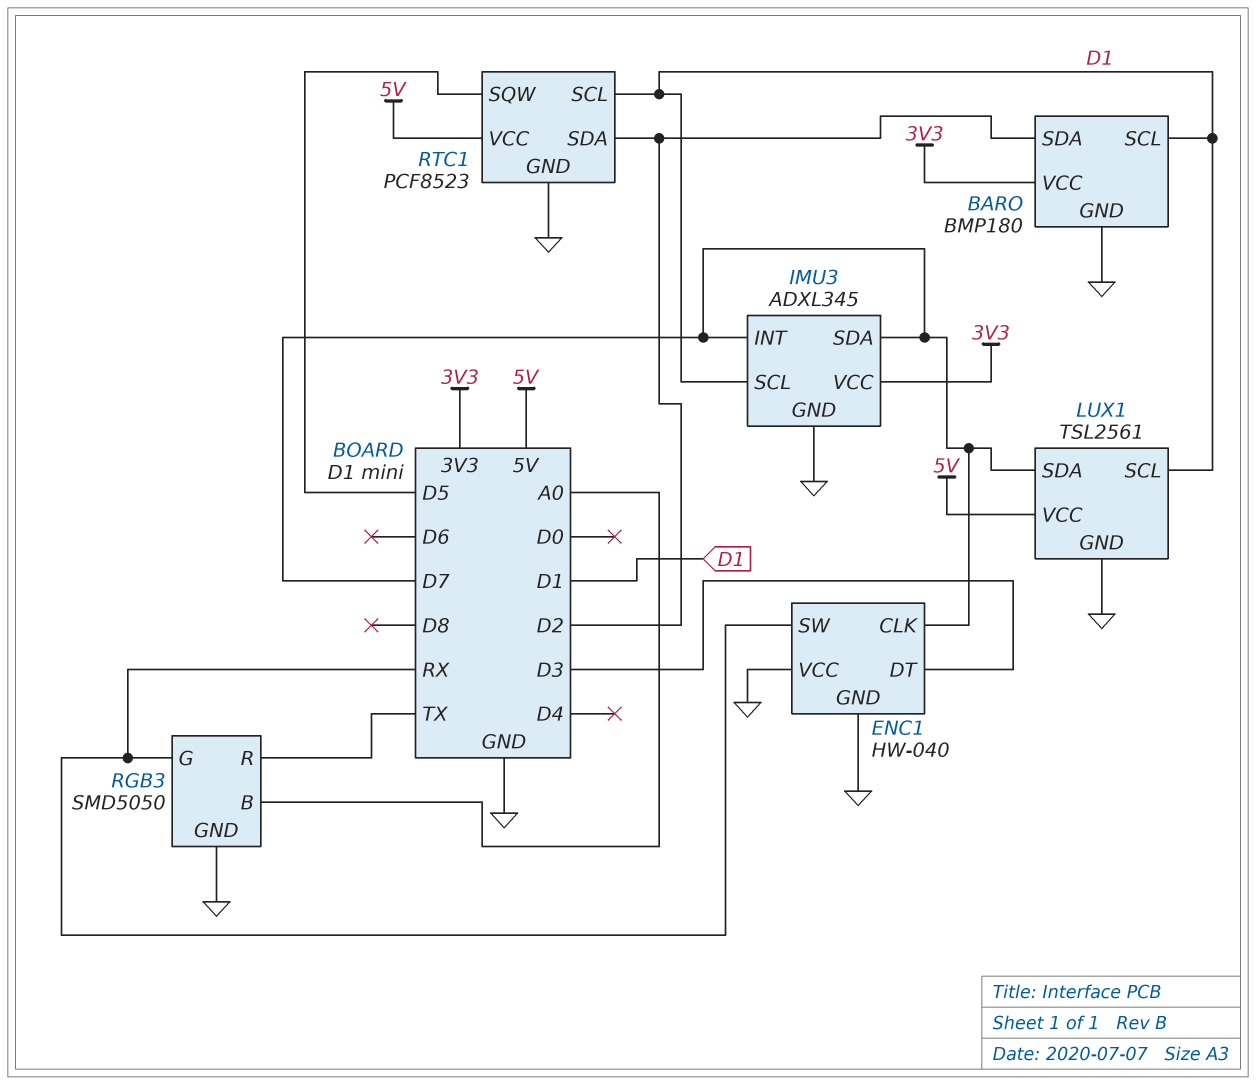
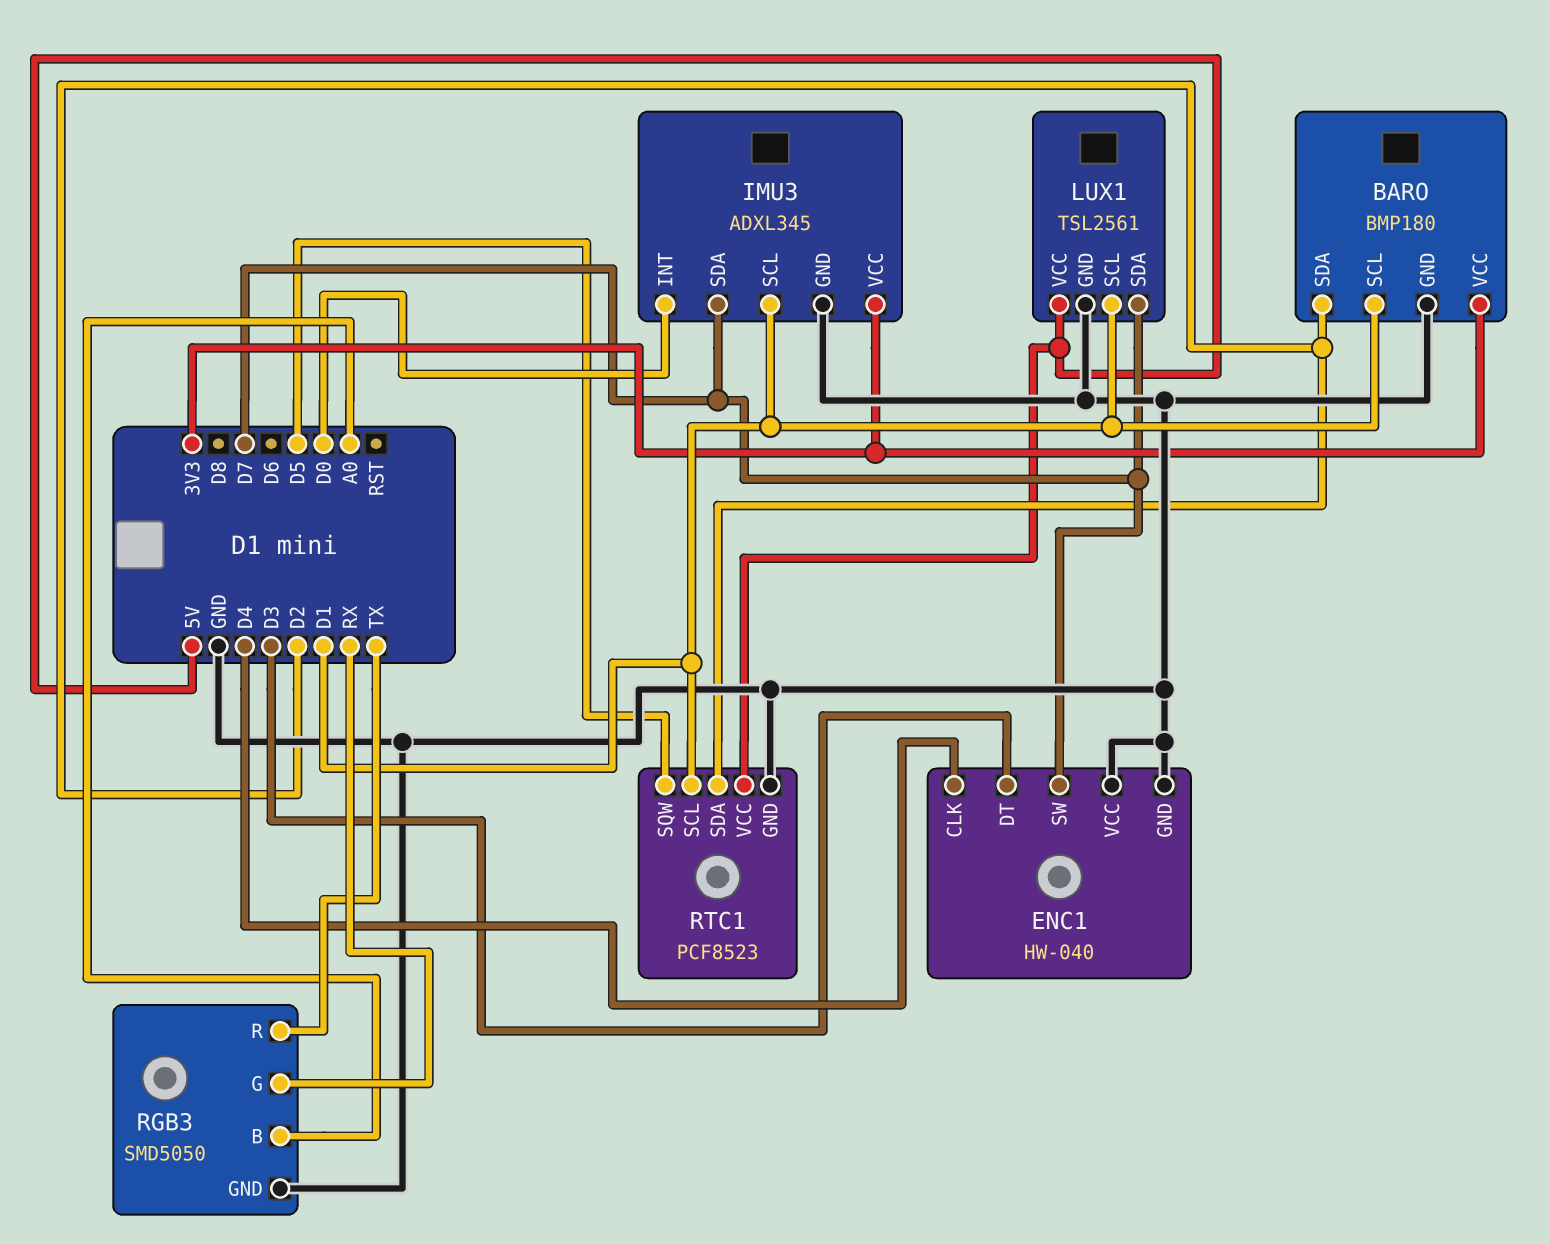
ENC1 pin CLK: D7 -> D4
ENC1 pin SW: RX -> D7
IMU3 pin INT: D7 -> D0

